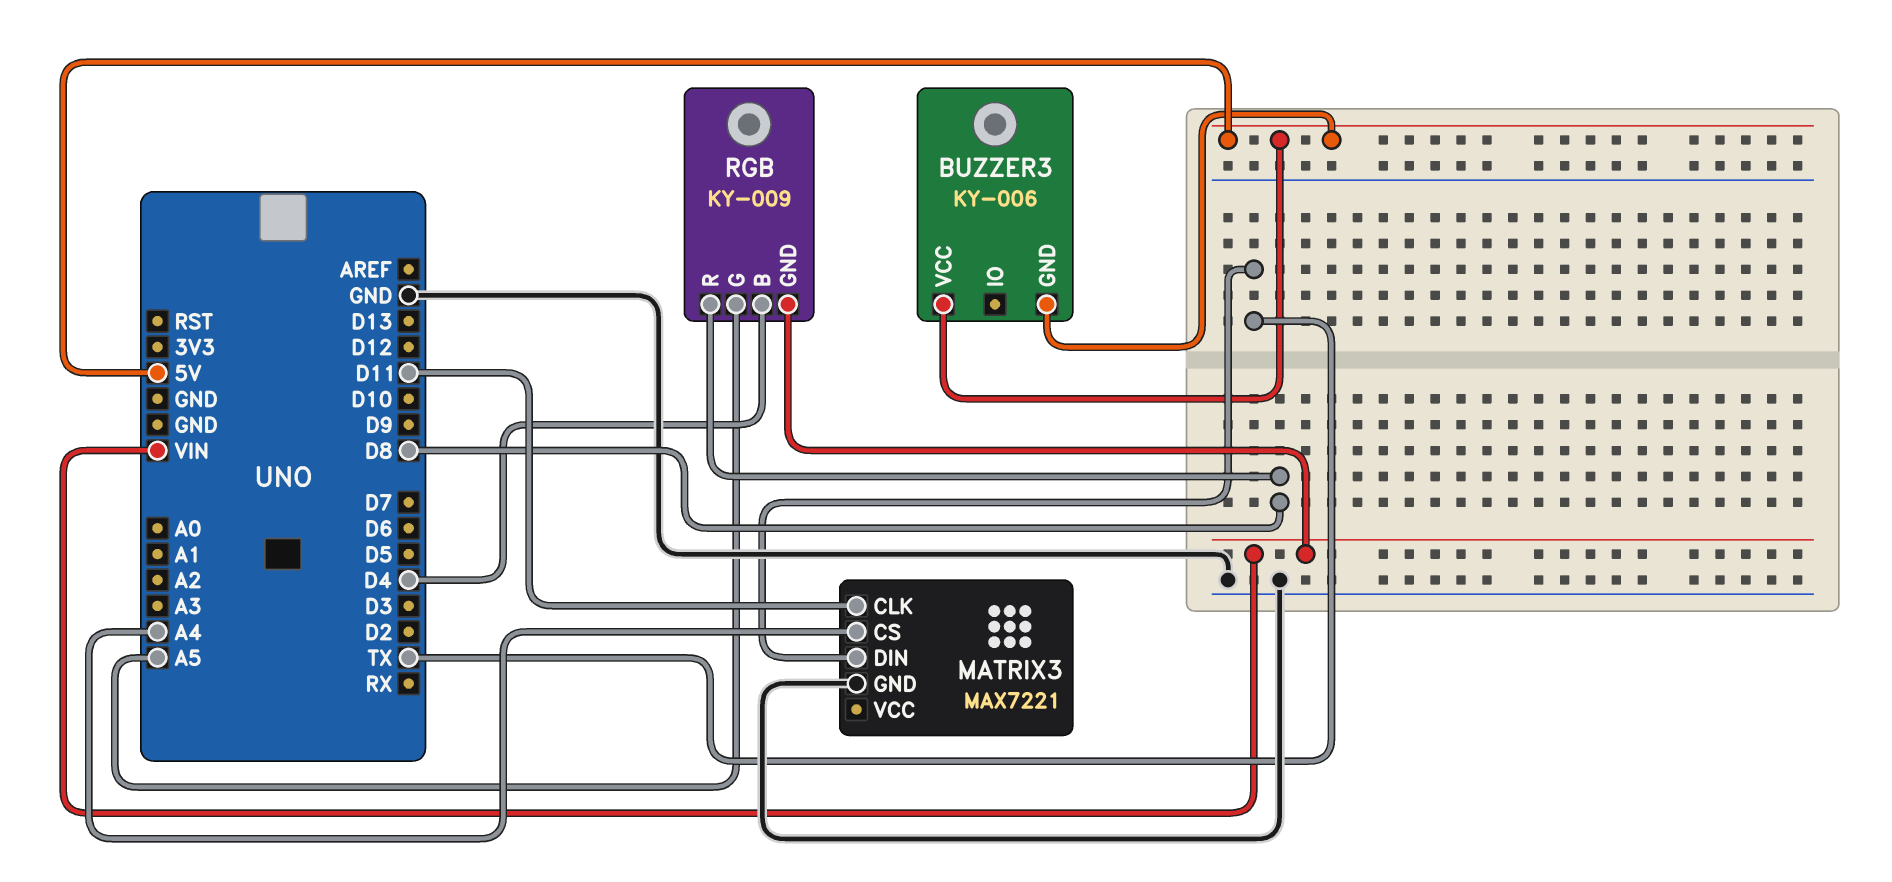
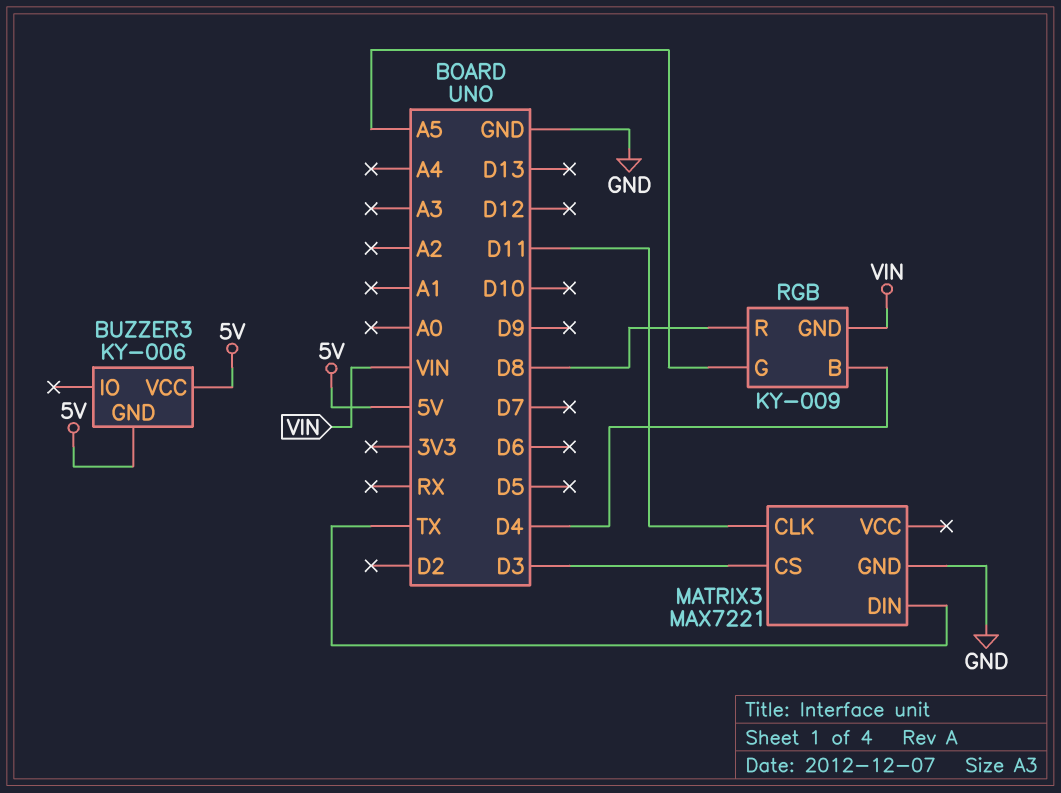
MATRIX3 pin CS: A4 -> D3

